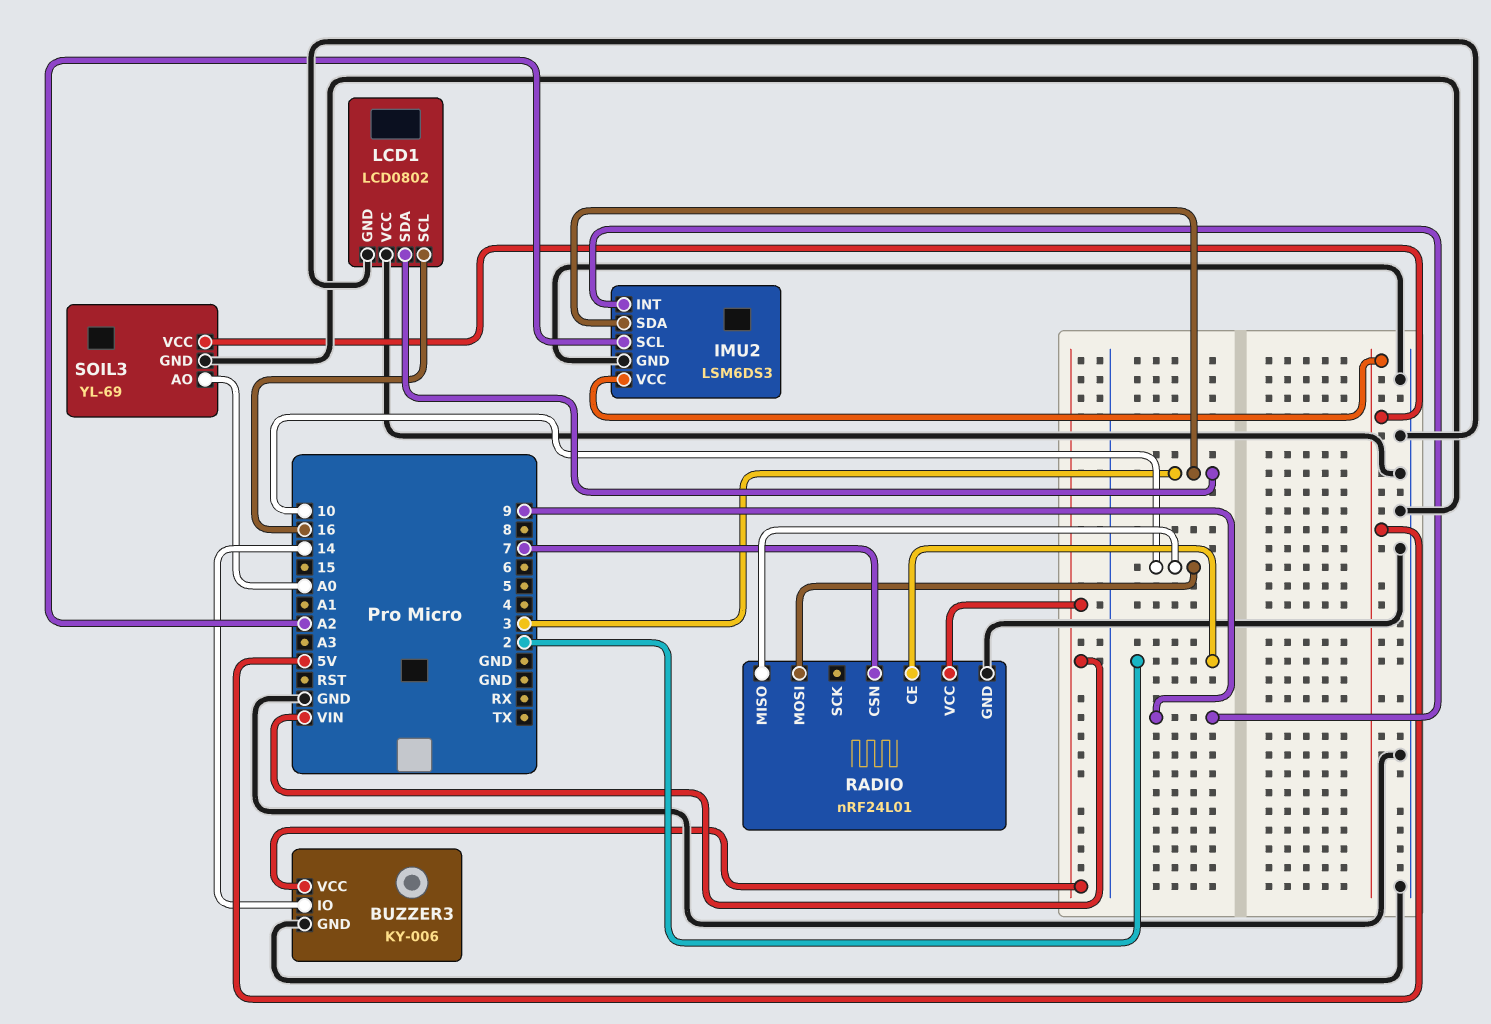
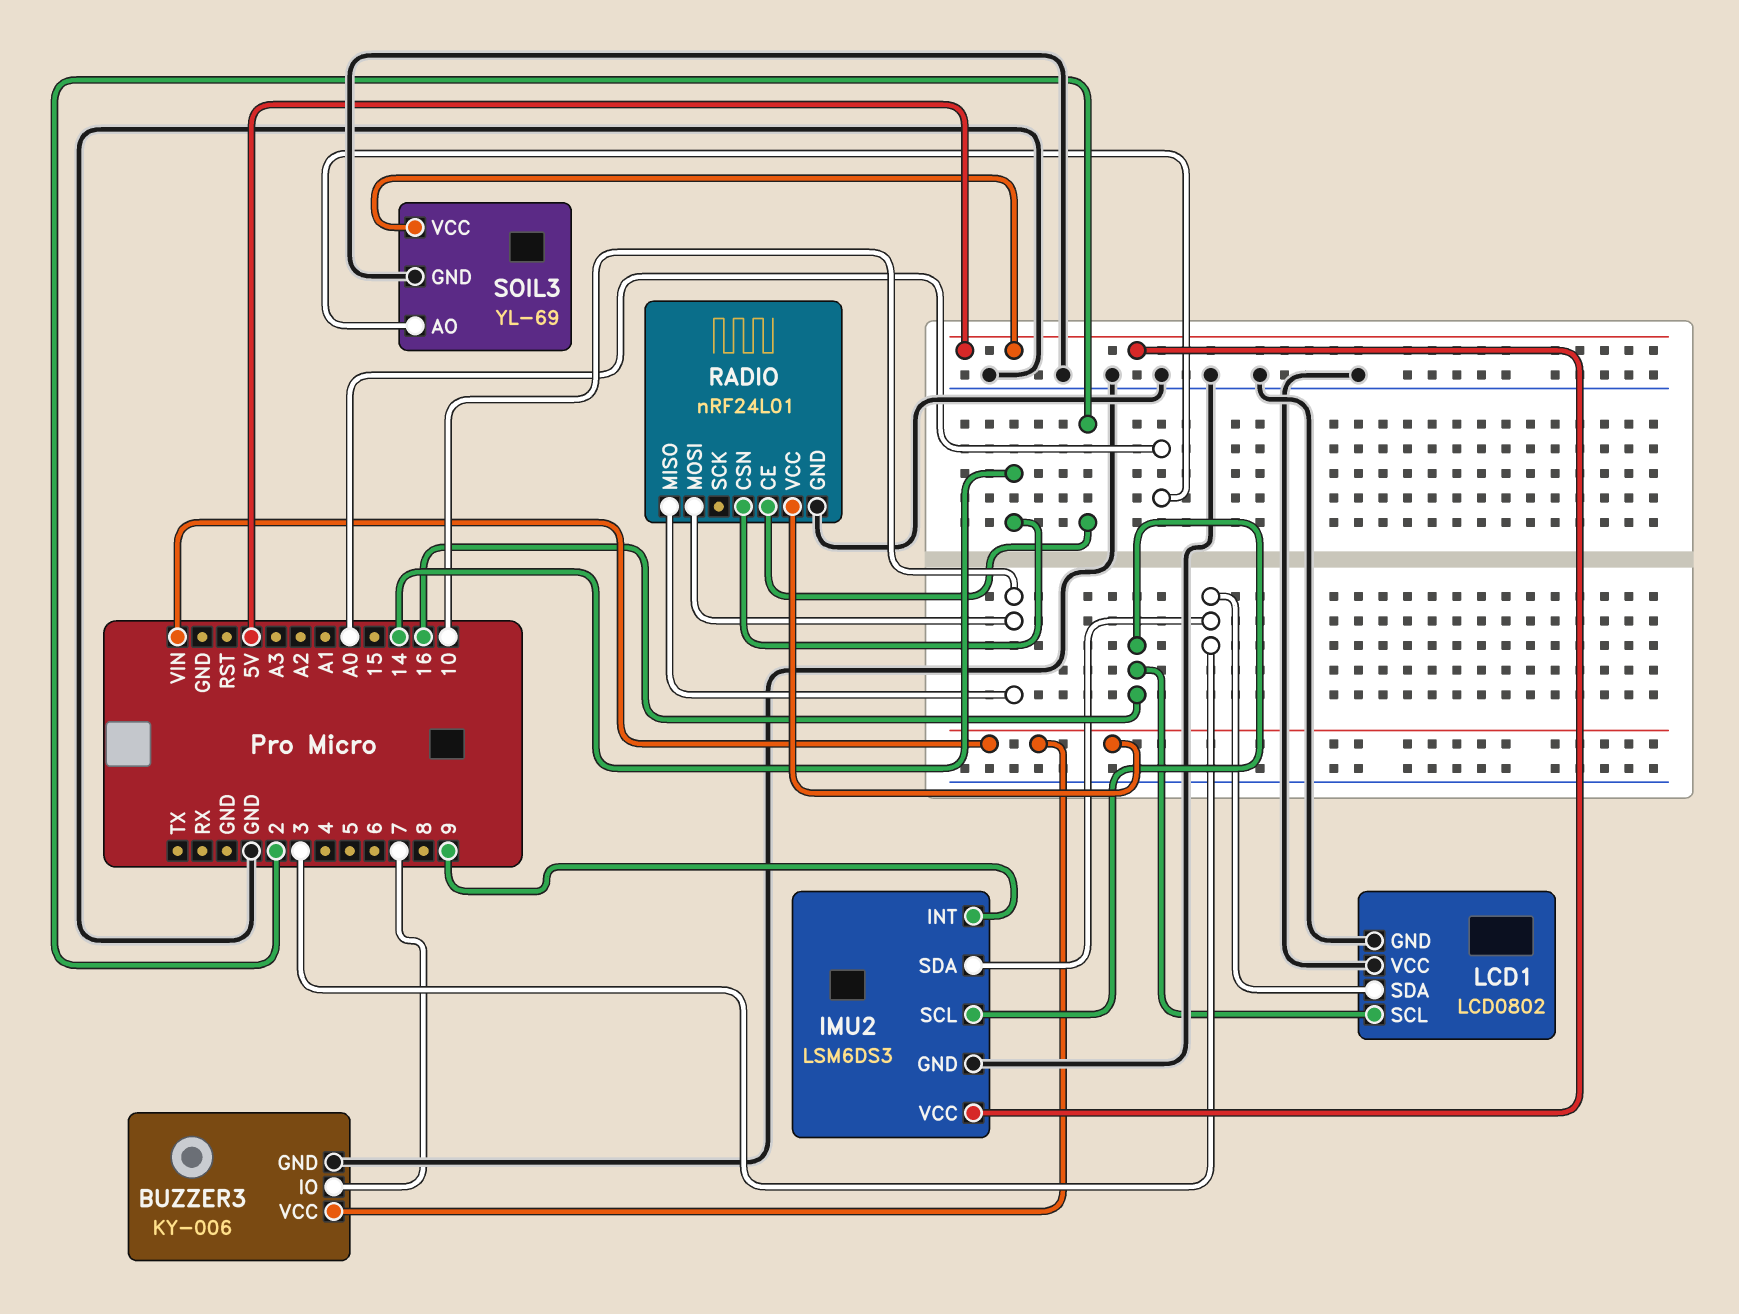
BUZZER3 pin IO: 14 -> 7
IMU2 pin SCL: A2 -> 16
RADIO pin CSN: 7 -> 14

